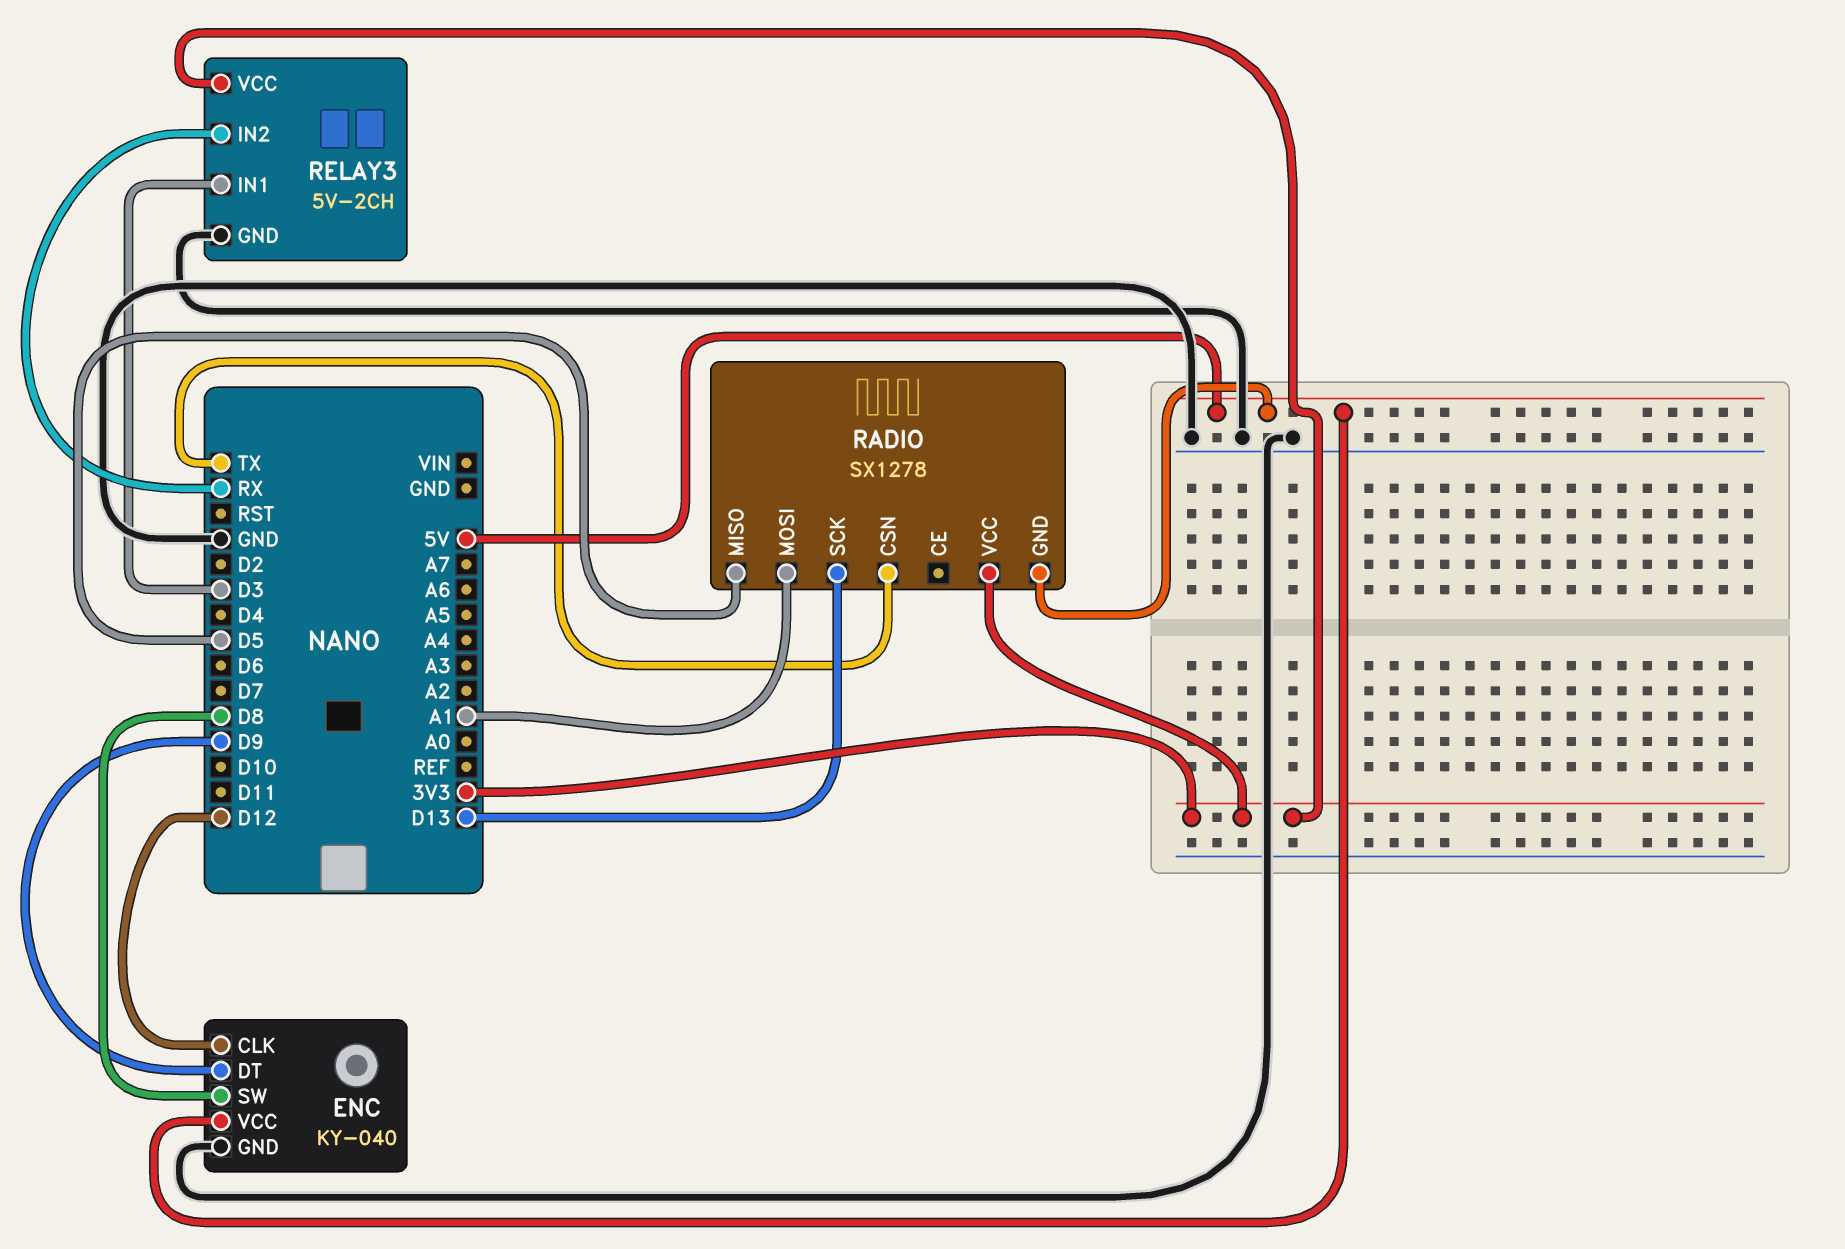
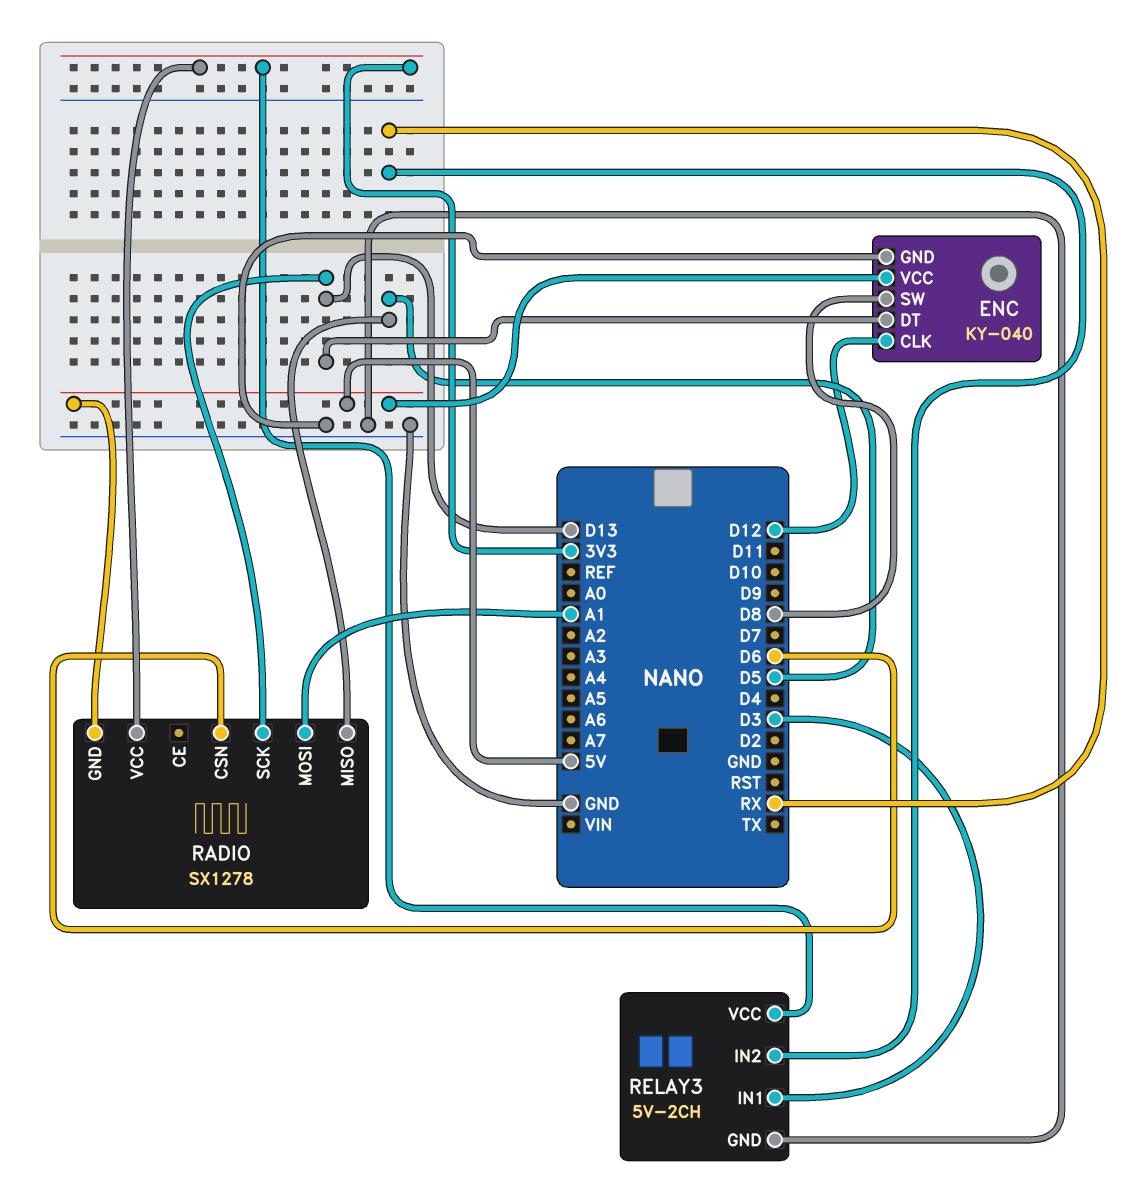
ENC pin DT: D9 -> D13
RADIO pin CSN: TX -> D6

